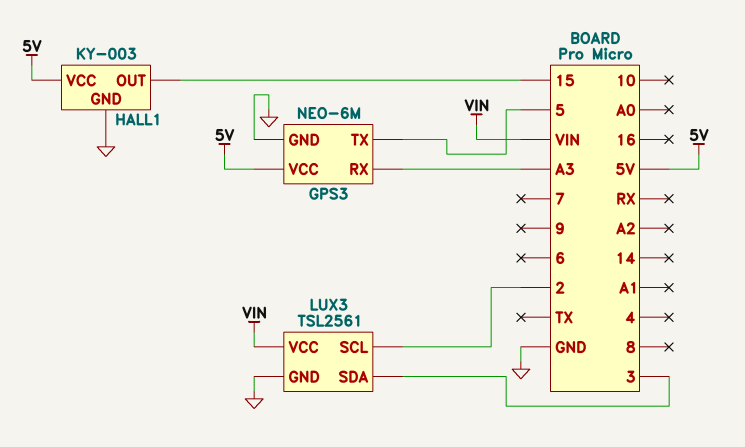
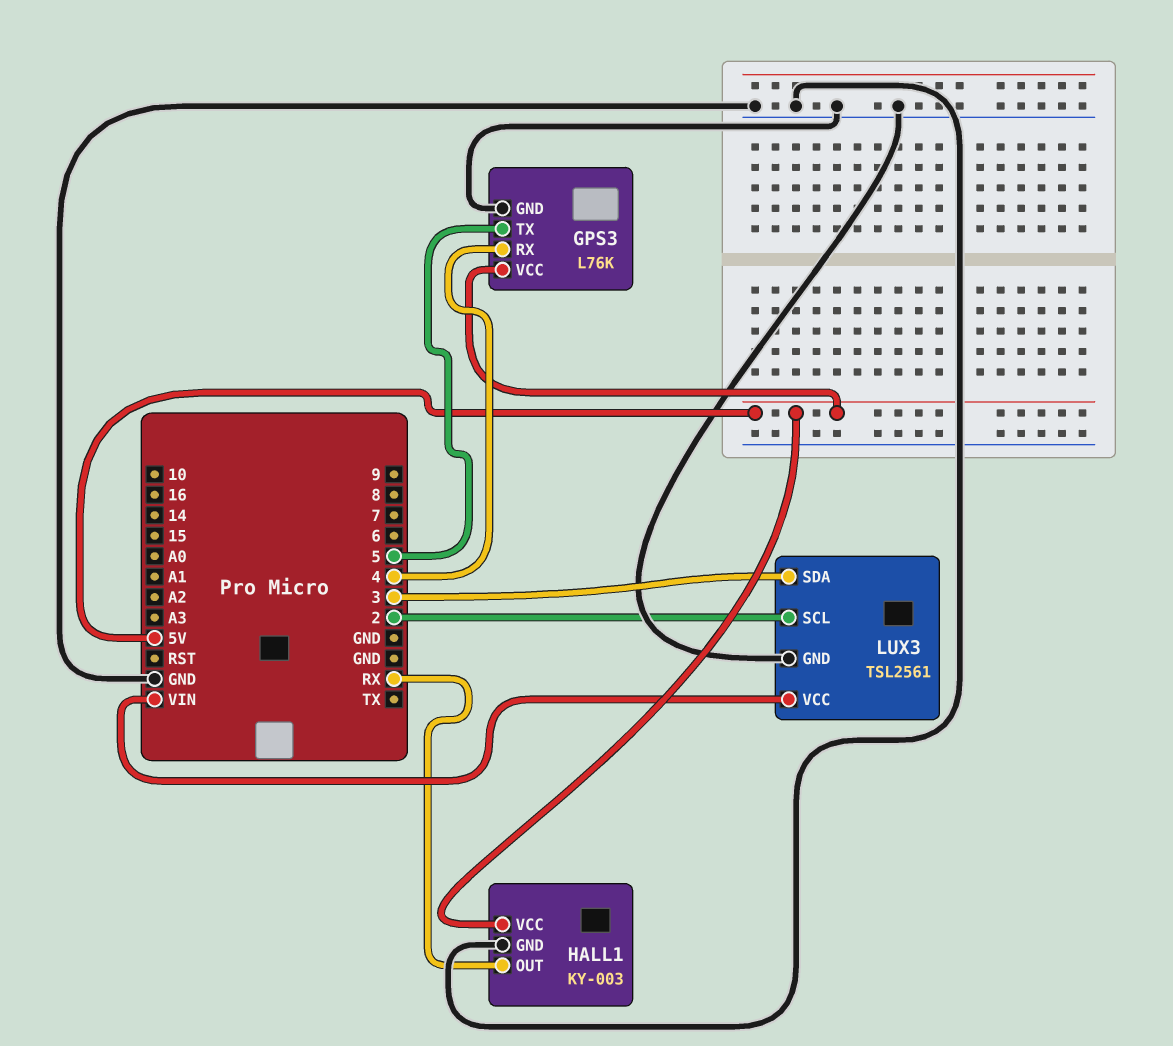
GPS3: NEO-6M -> L76K
GPS3 pin RX: A3 -> 4
HALL1 pin OUT: 15 -> RX

